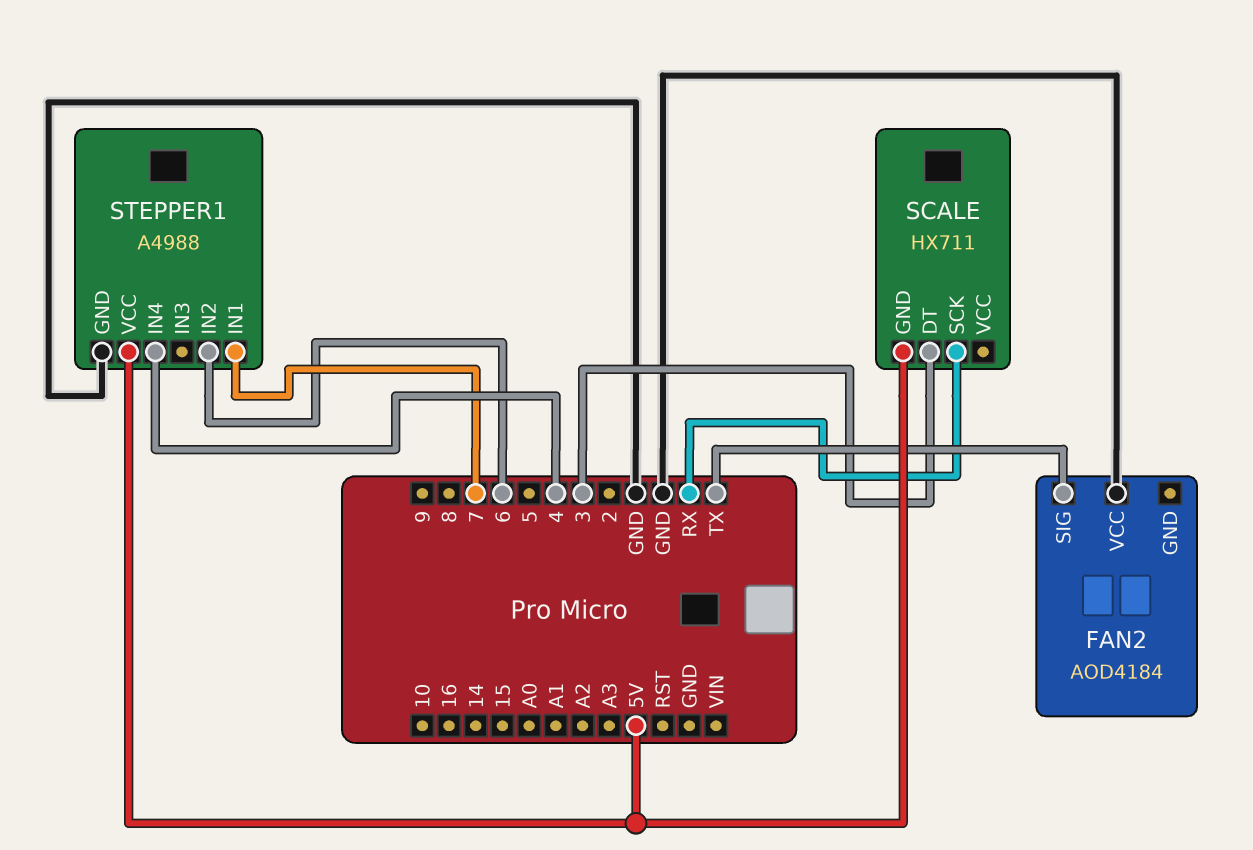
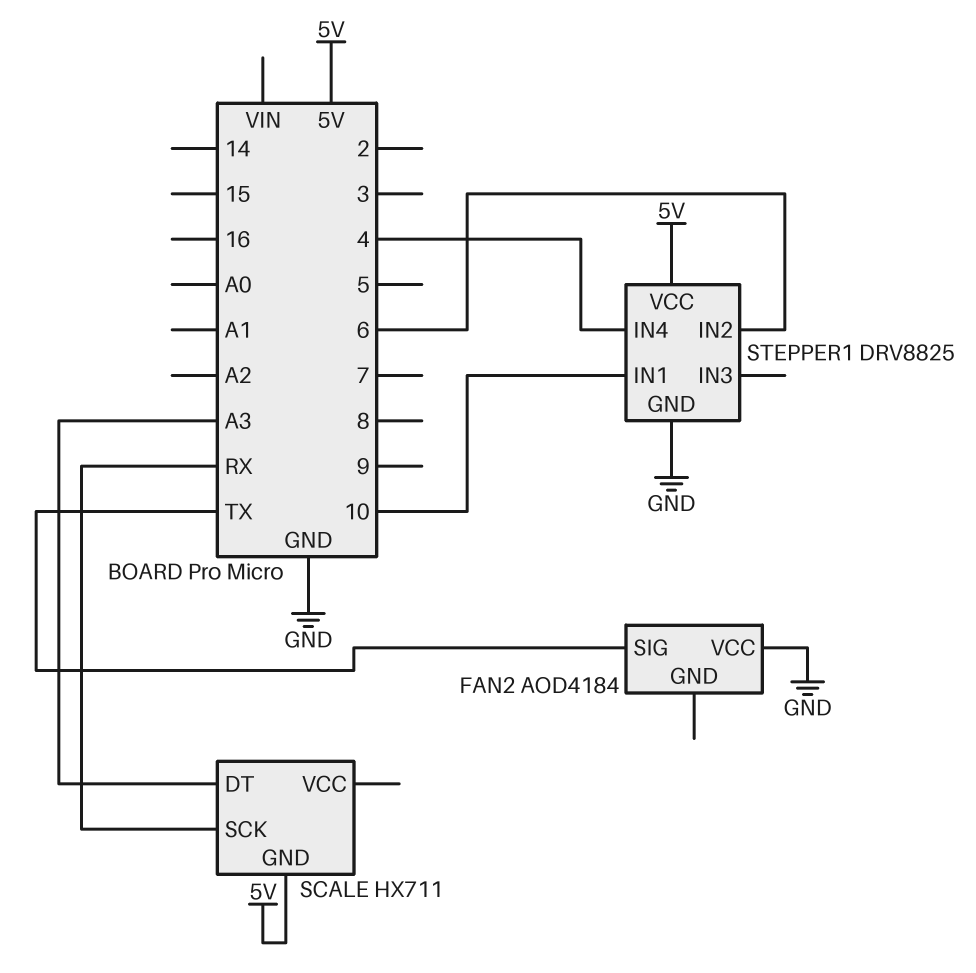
SCALE pin DT: 3 -> A3
STEPPER1: A4988 -> DRV8825
STEPPER1 pin IN1: 7 -> 10

